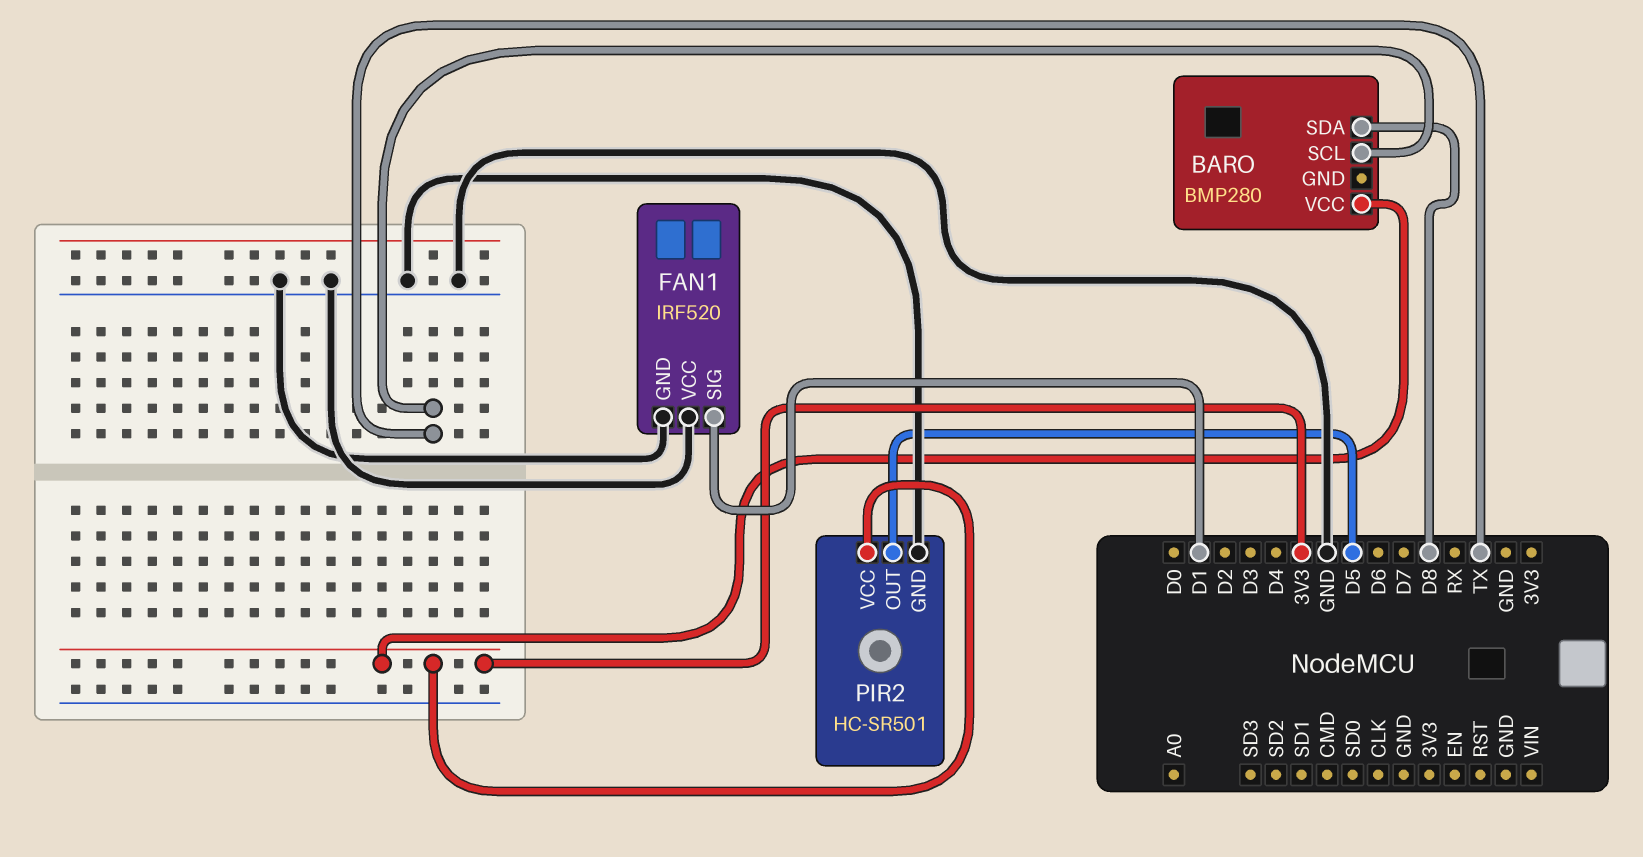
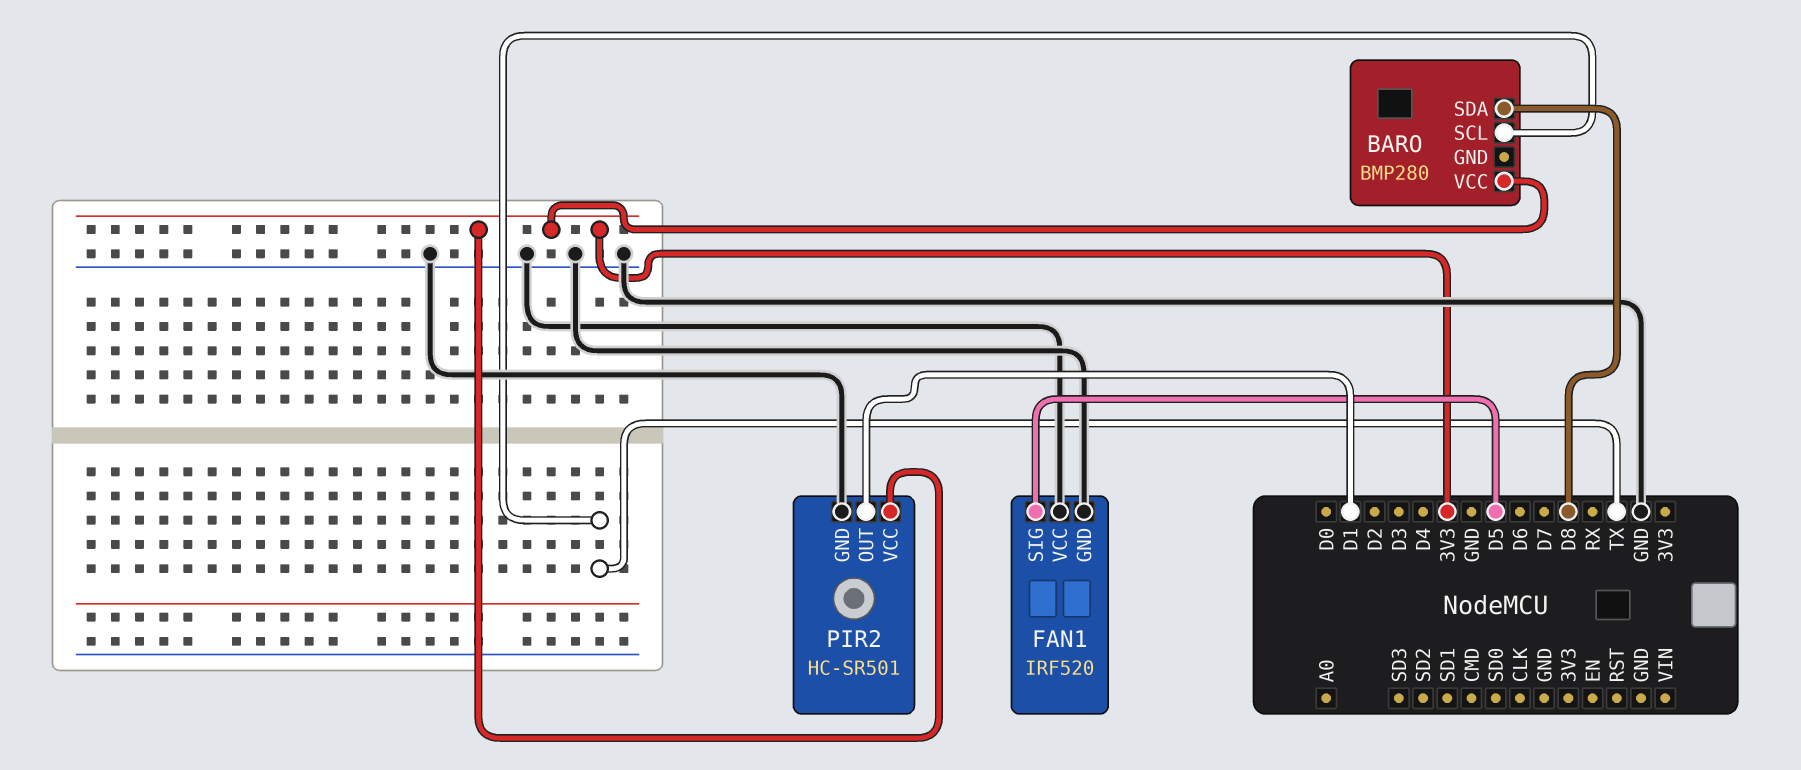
FAN1 pin SIG: D1 -> D5
PIR2 pin OUT: D5 -> D1

